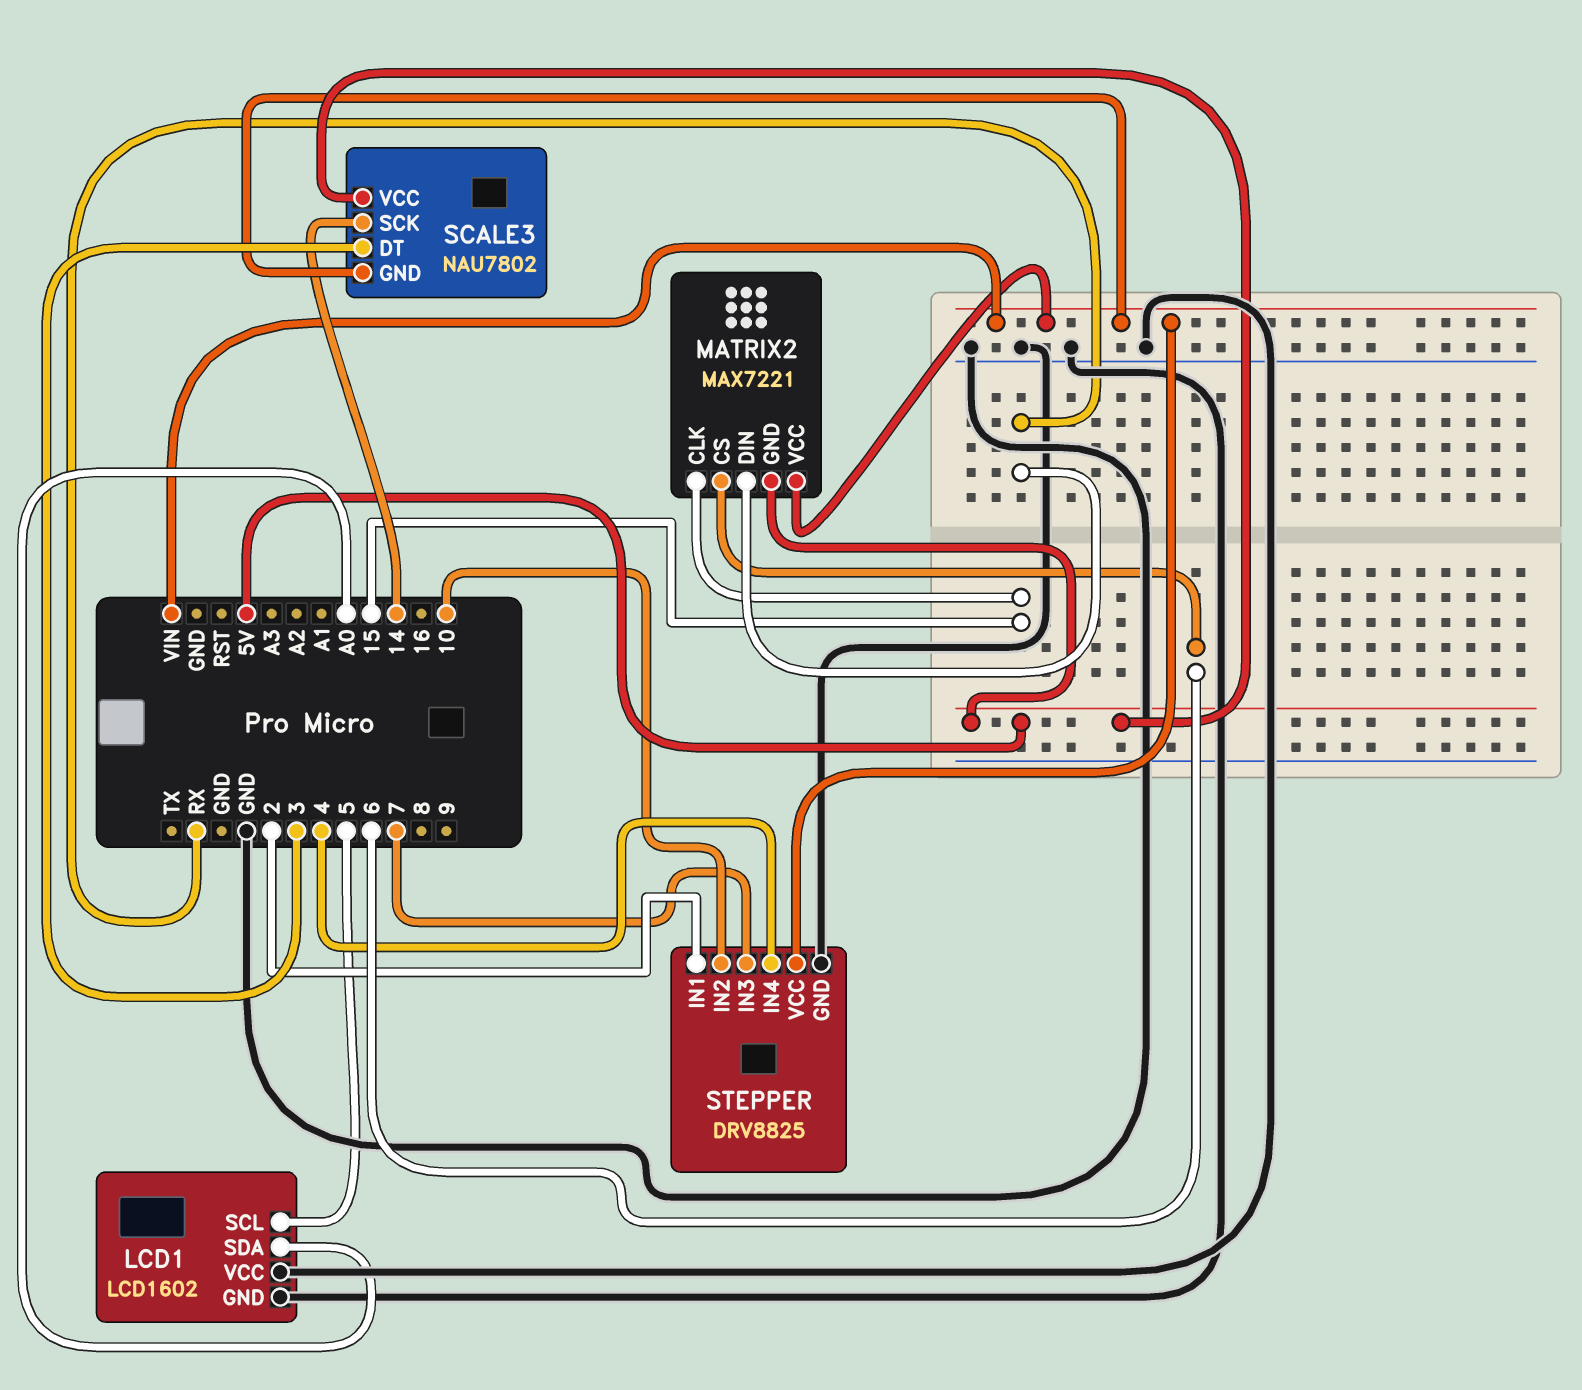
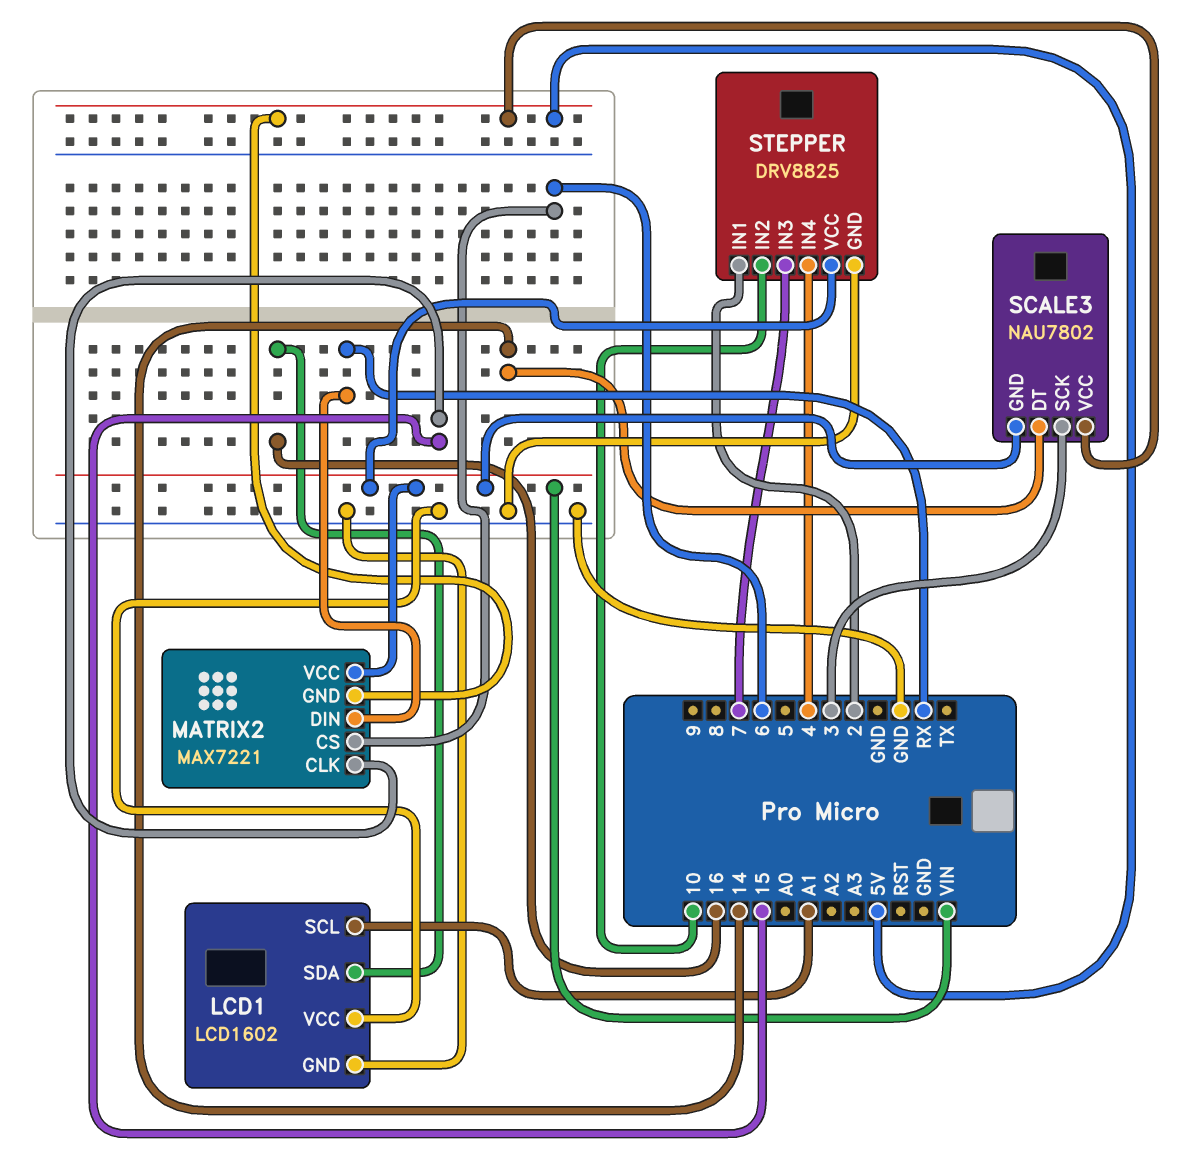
LCD1 pin SCL: 5 -> A1
LCD1 pin SDA: A0 -> 16
SCALE3 pin DT: 3 -> 14
SCALE3 pin SCK: 14 -> 3

